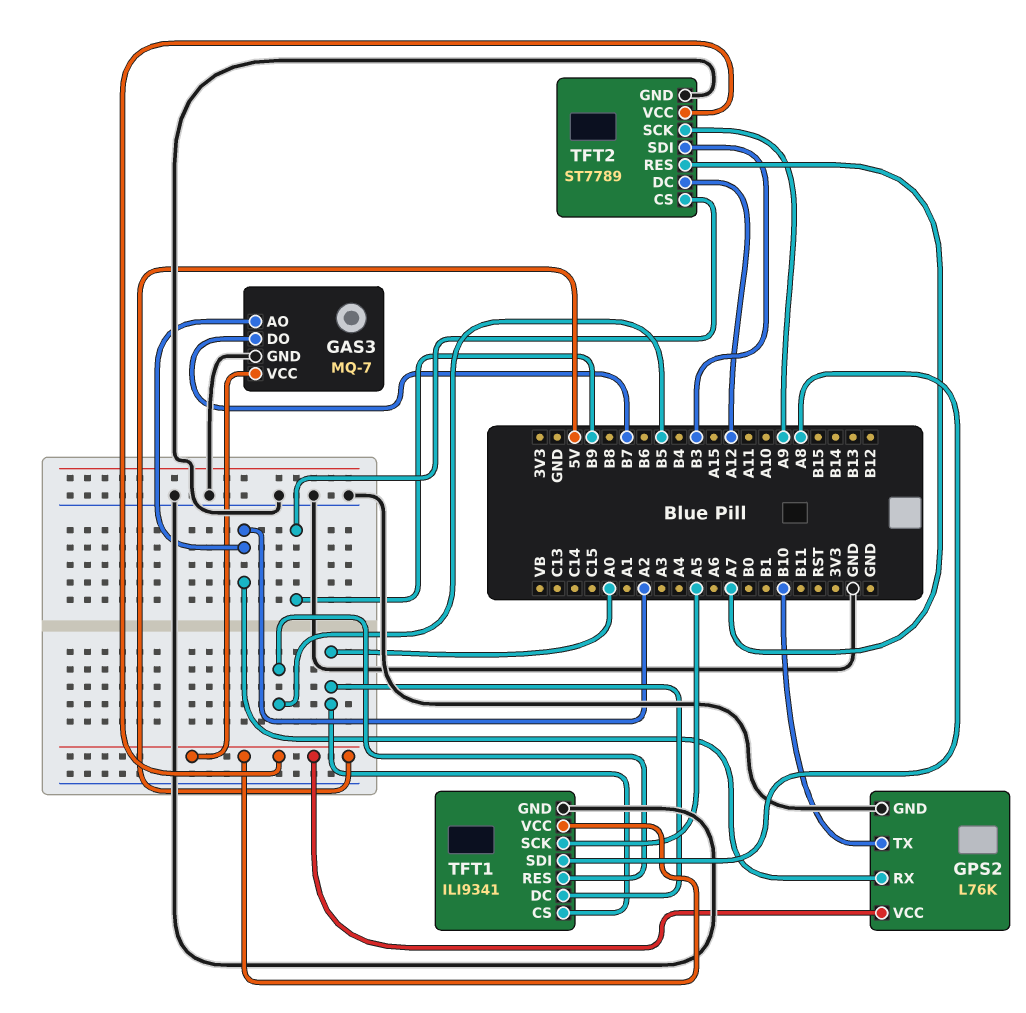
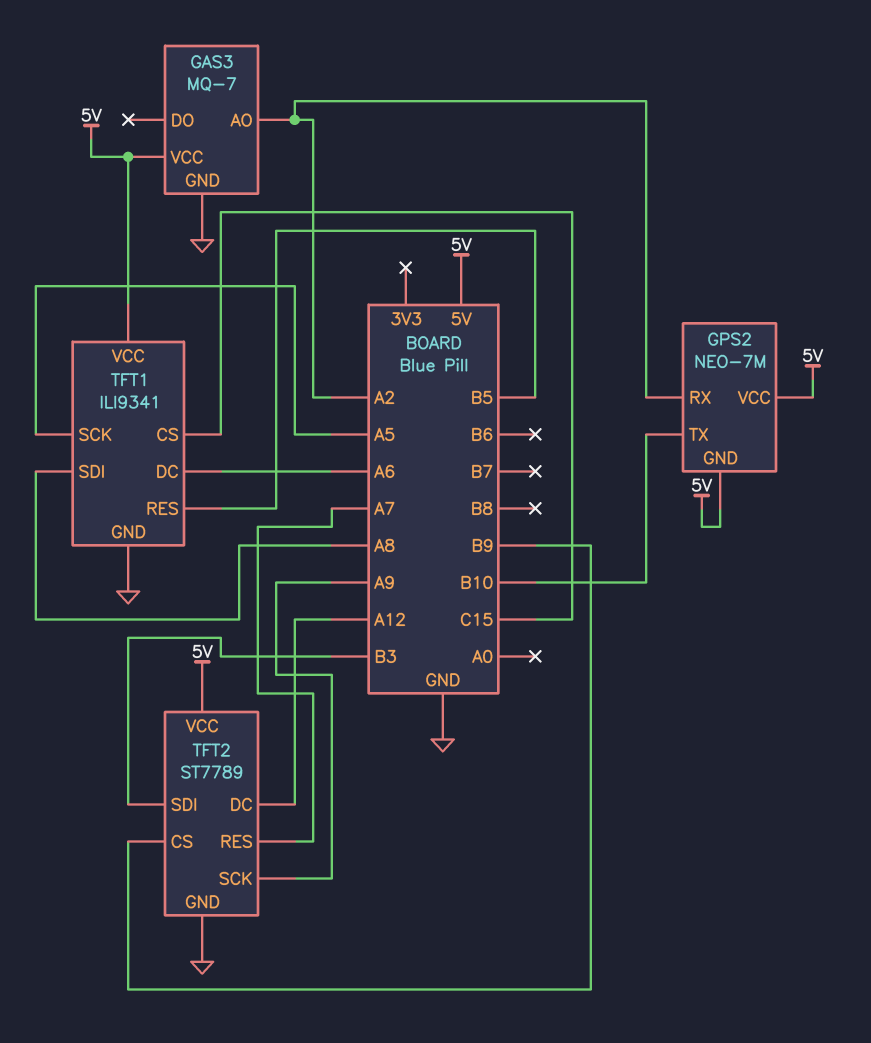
GAS3 pin DO: B7 -> none
GPS2: L76K -> NEO-7M
GPS2 pin GND: GND -> 5V
TFT1 pin CS: A0 -> C15
TFT1 pin DC: A0 -> A6

